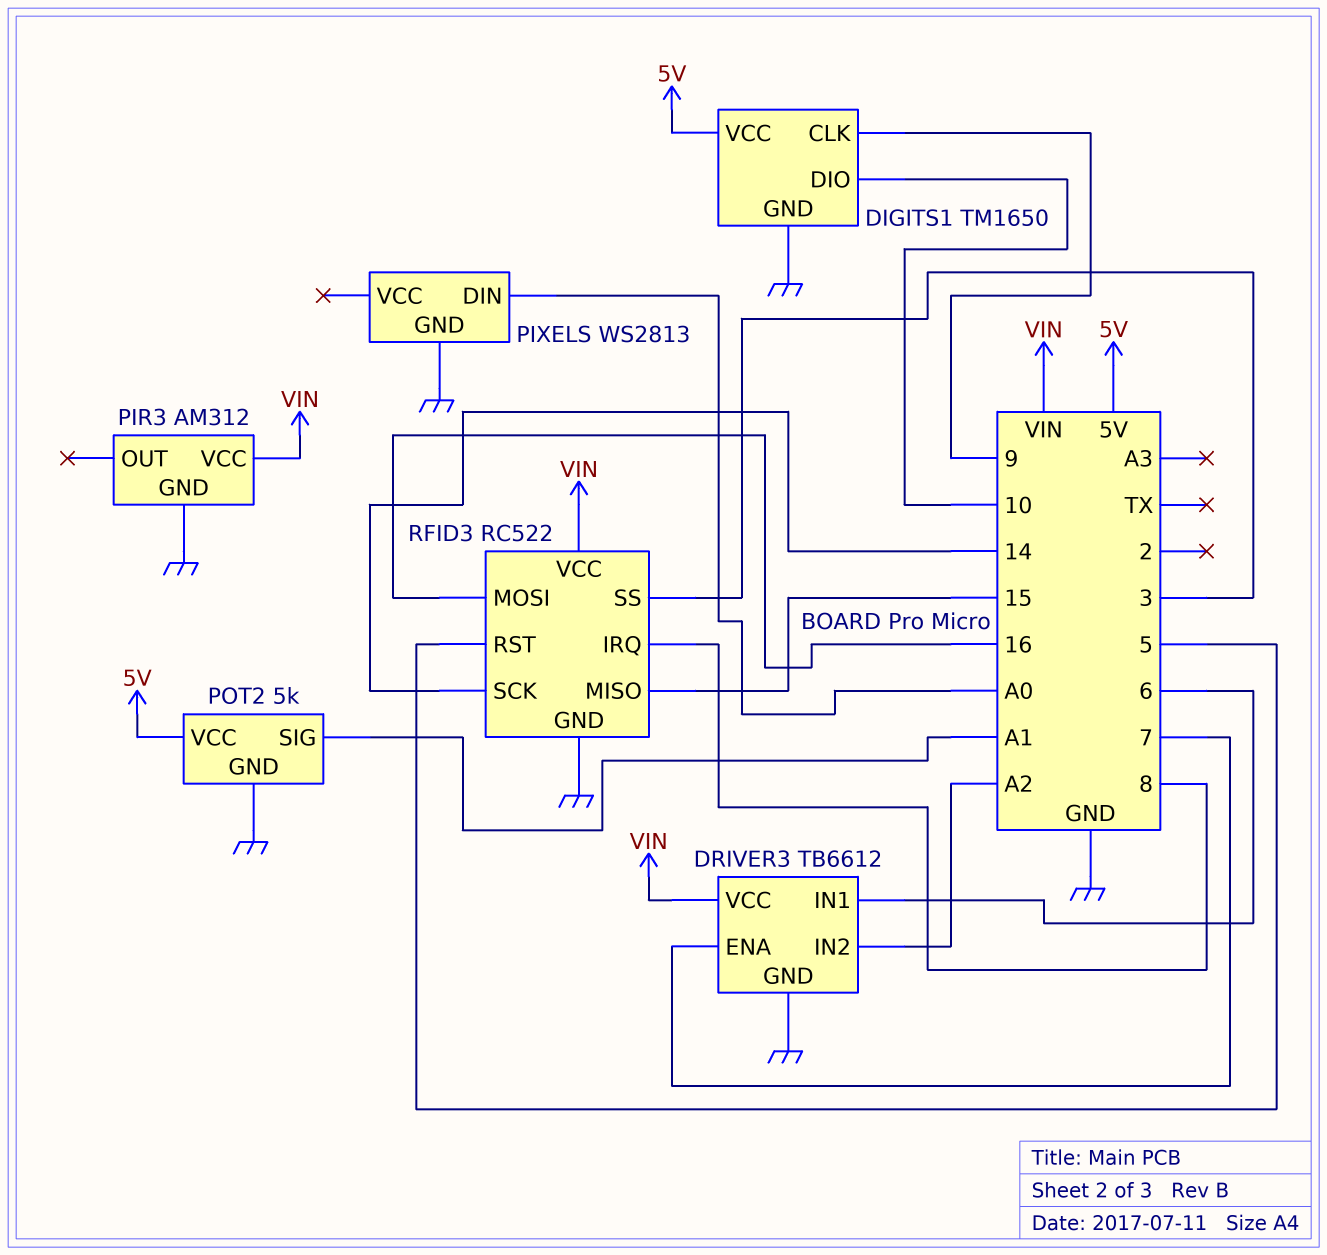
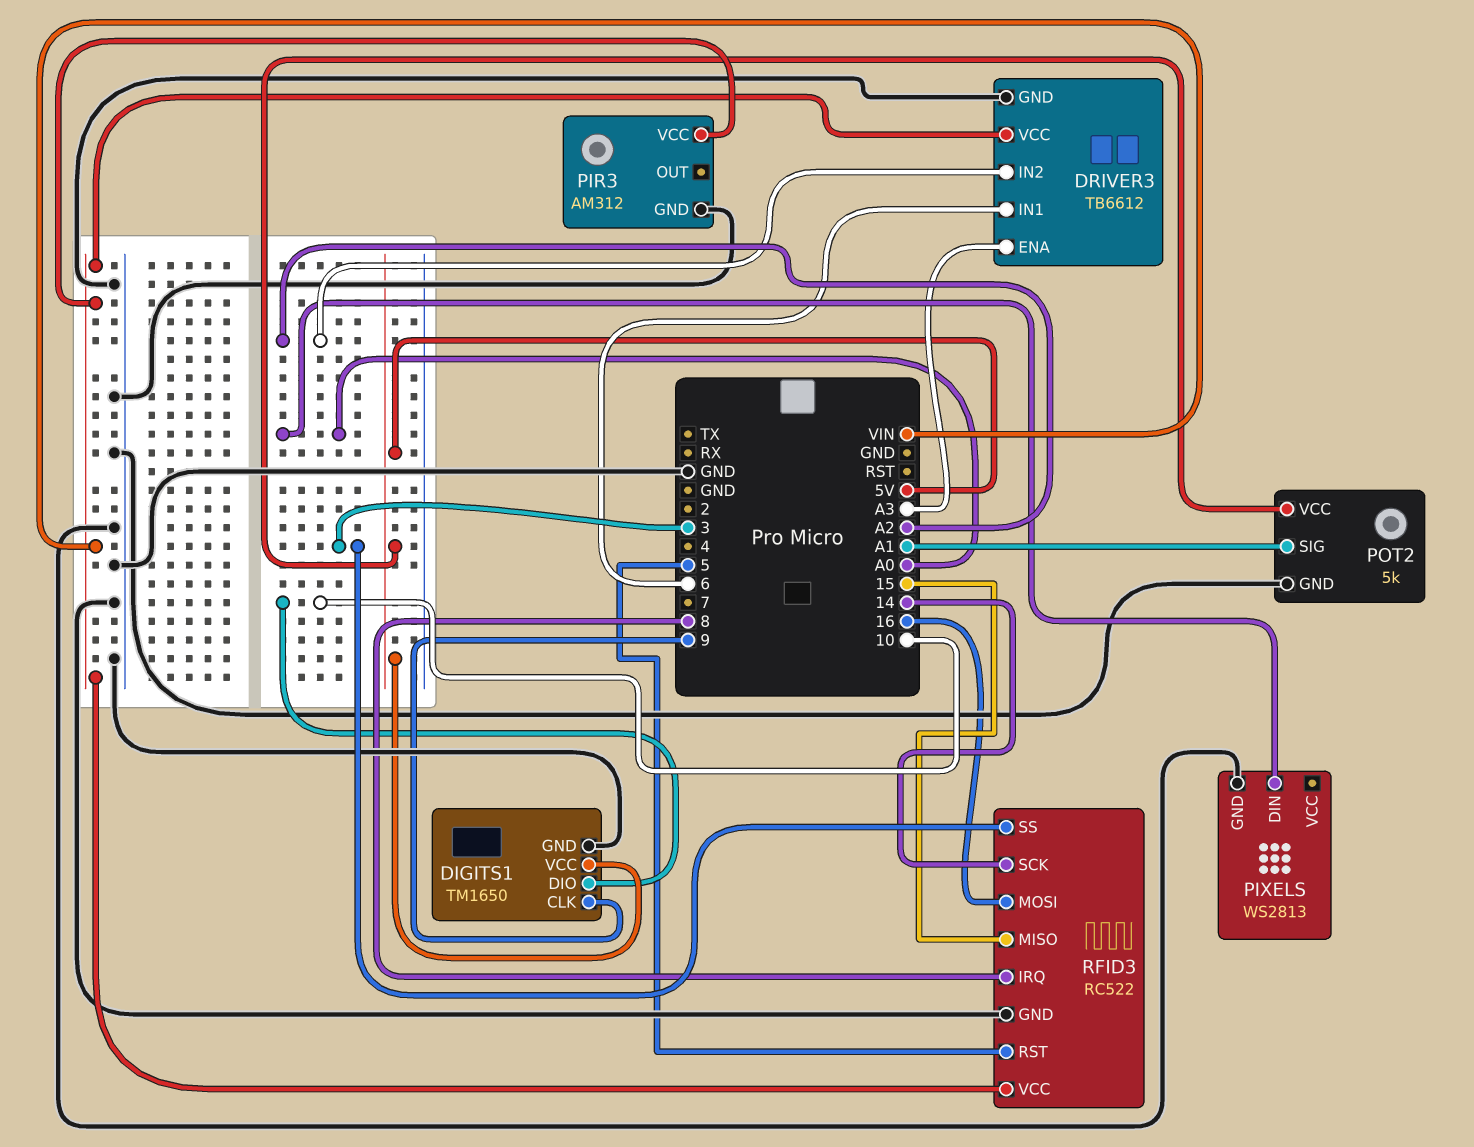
DRIVER3 pin ENA: 7 -> A3

